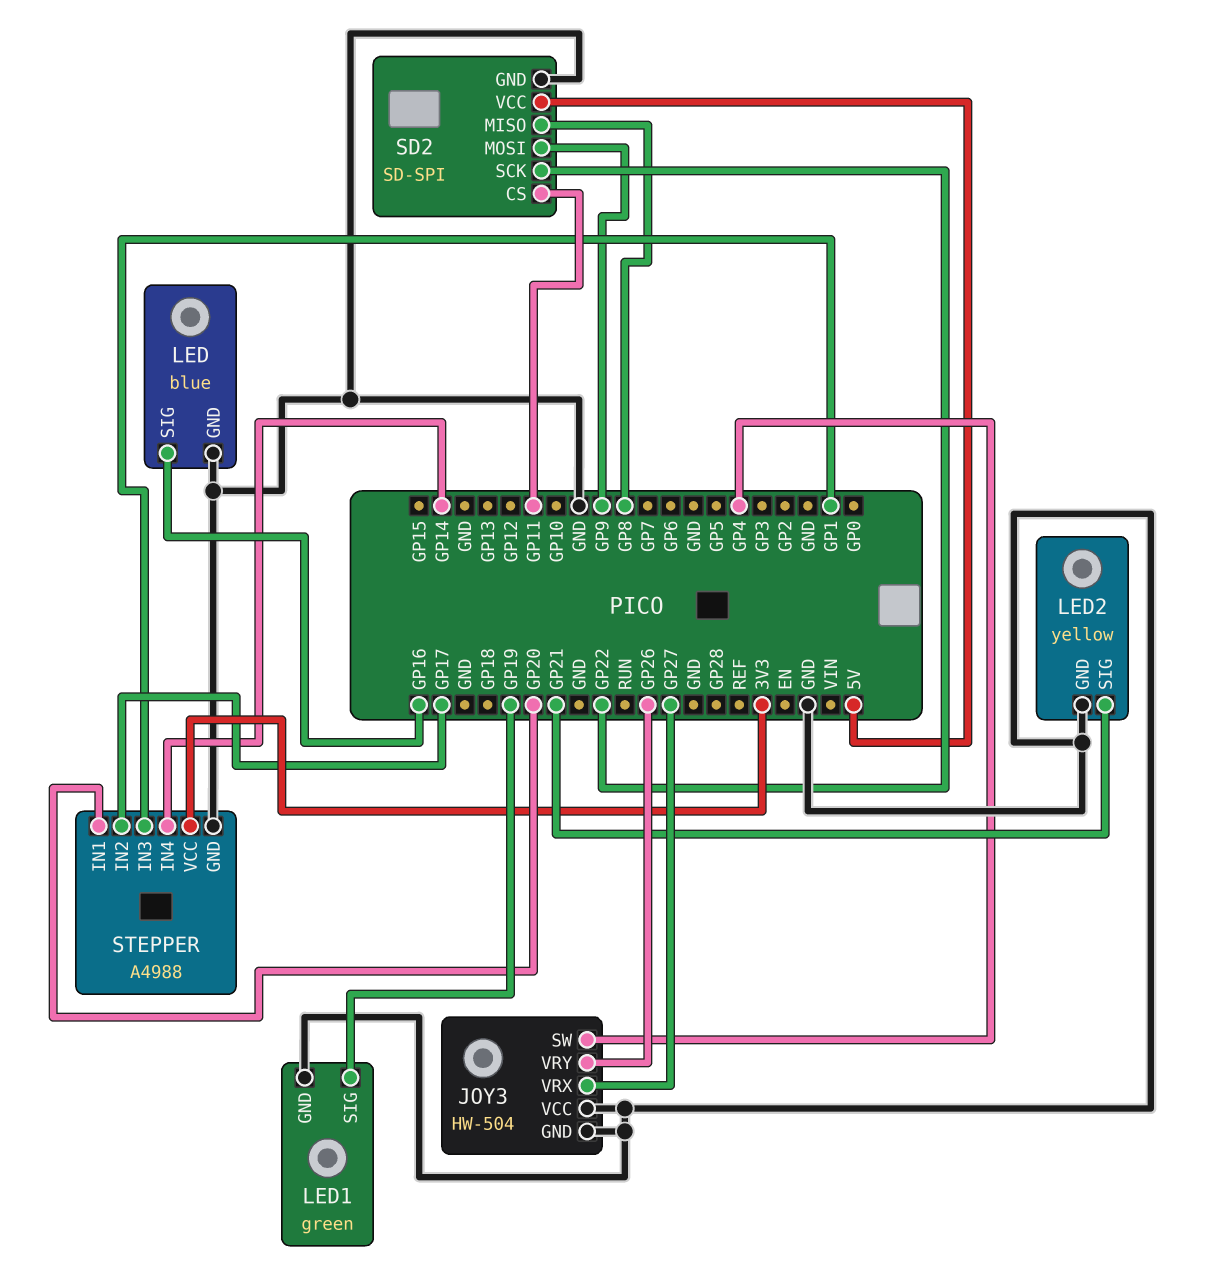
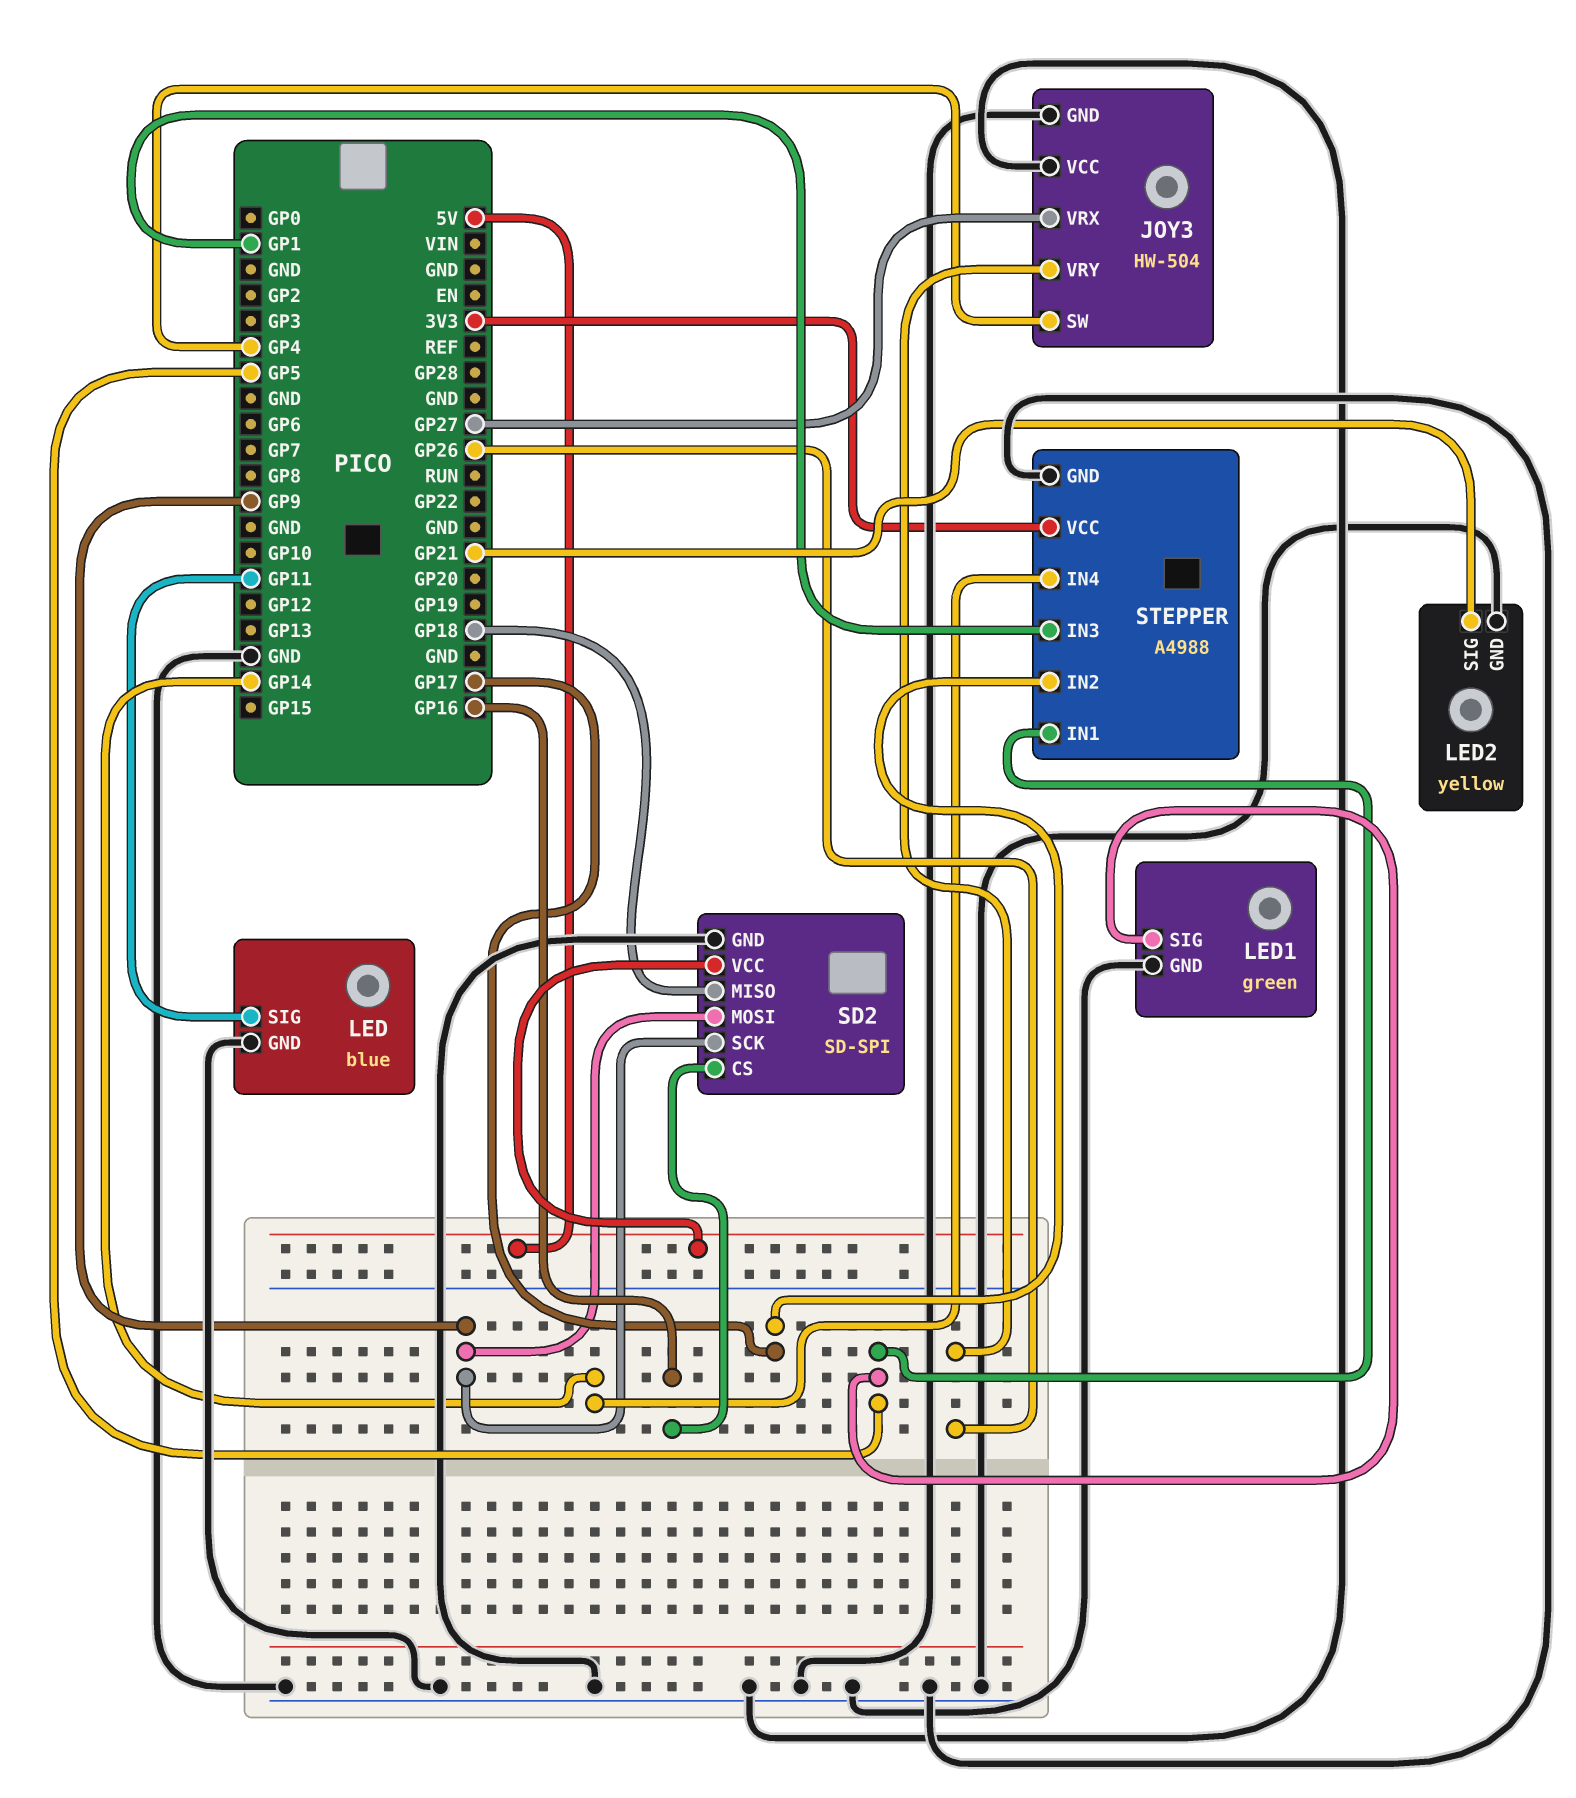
LED pin SIG: GP16 -> GP11
LED1 pin SIG: GP19 -> GP5
SD2 pin CS: GP11 -> GP16
SD2 pin MISO: GP8 -> GP18
SD2 pin SCK: GP22 -> GP9
STEPPER pin IN1: GP20 -> GP5

